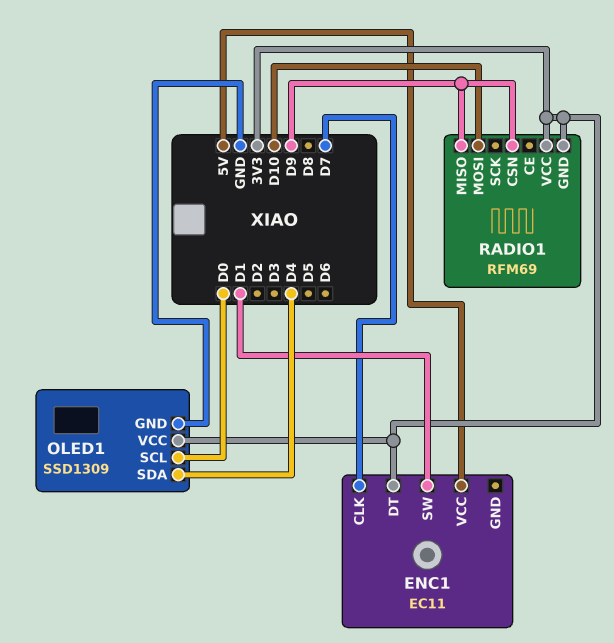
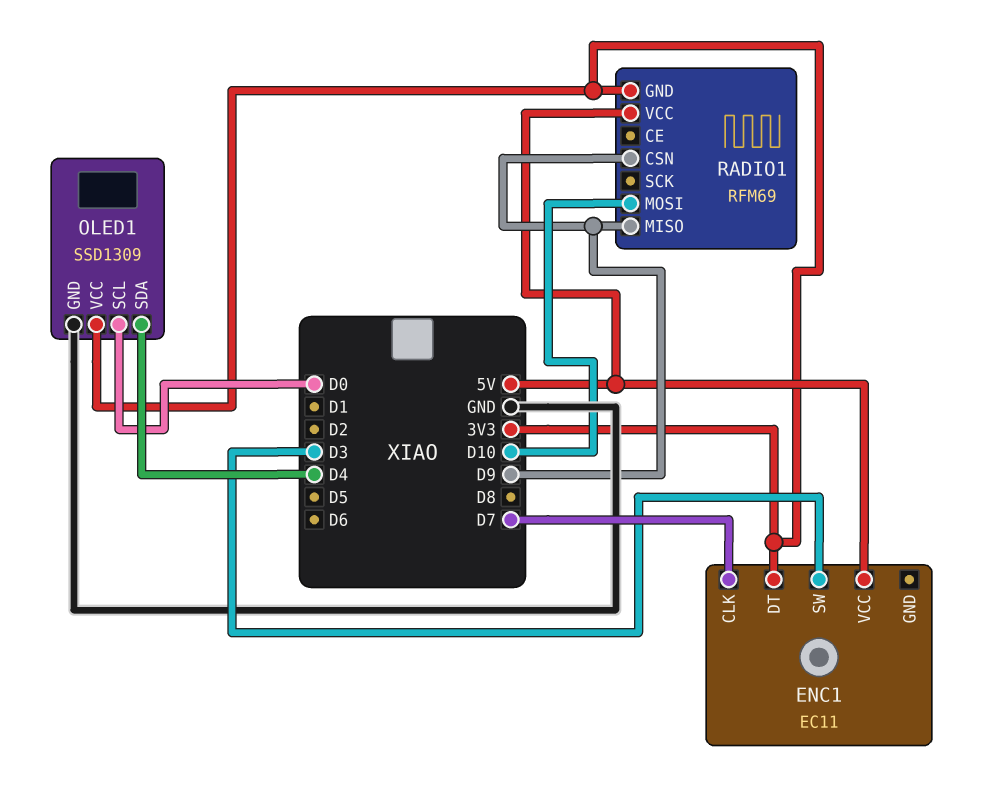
ENC1 pin SW: D1 -> D3
RADIO1 pin VCC: 3V3 -> 5V

